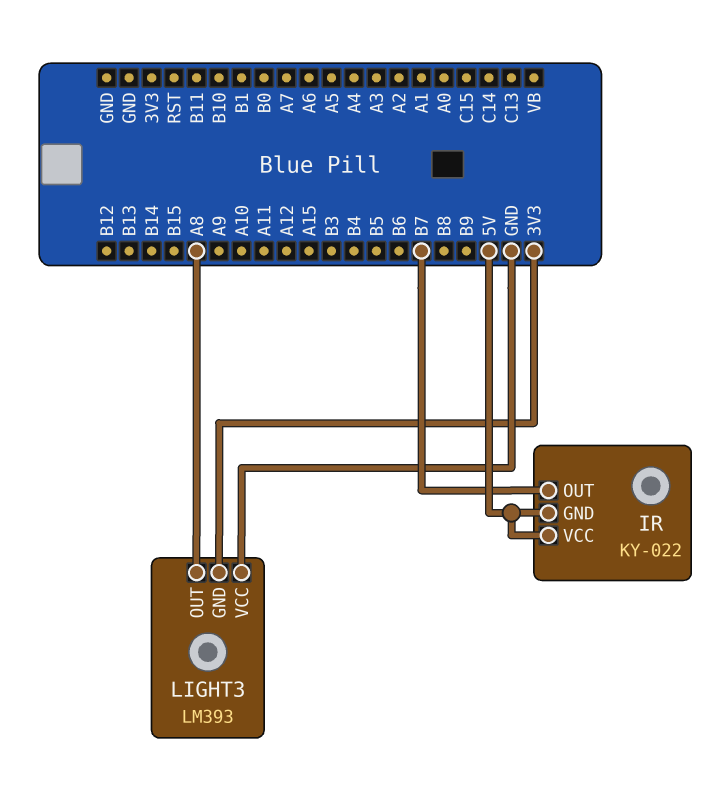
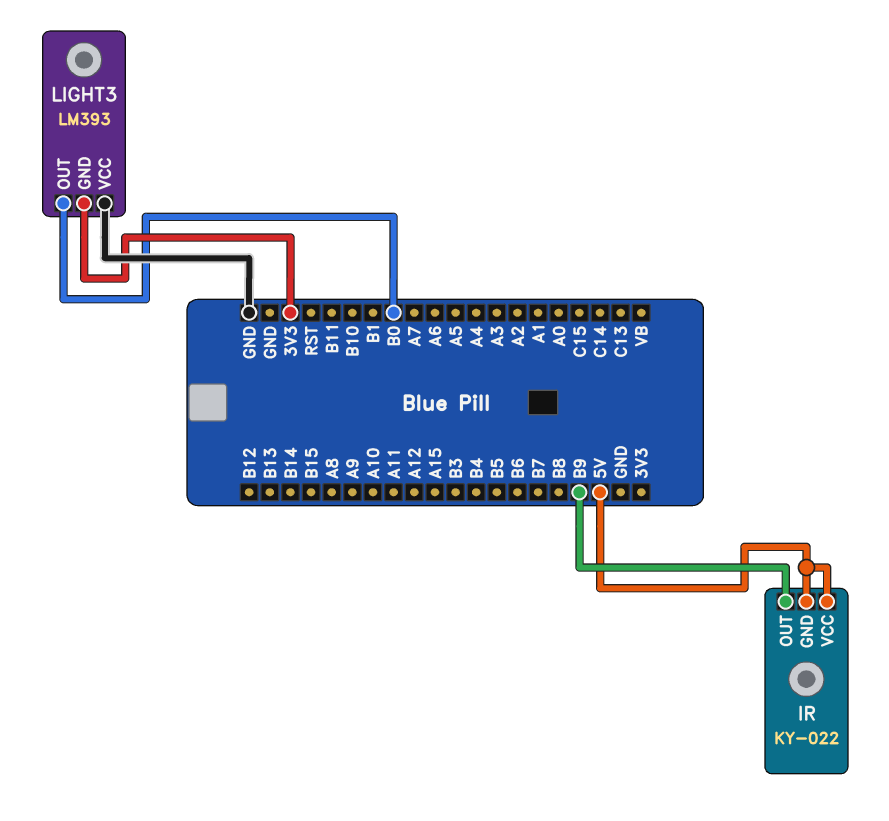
IR pin OUT: B7 -> B9
LIGHT3 pin OUT: A8 -> B0

